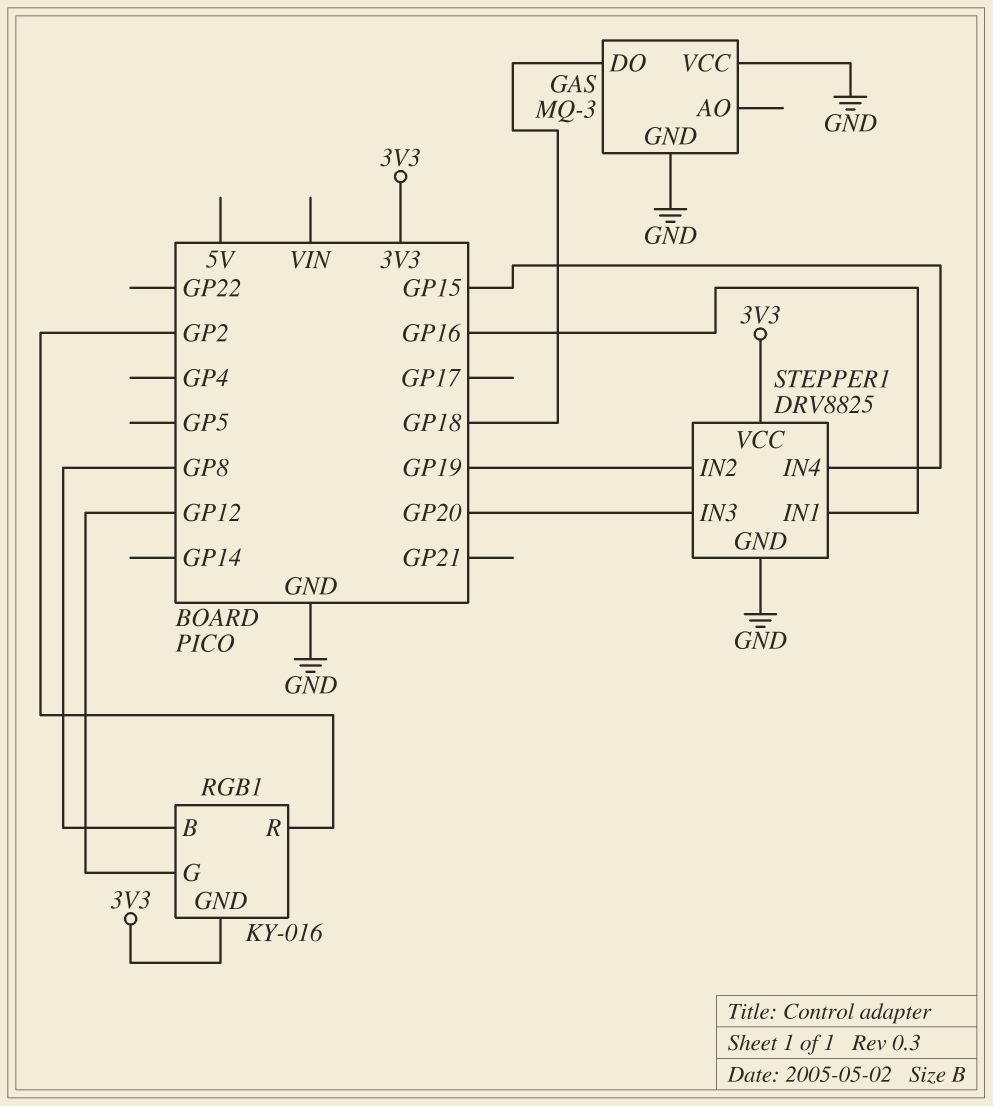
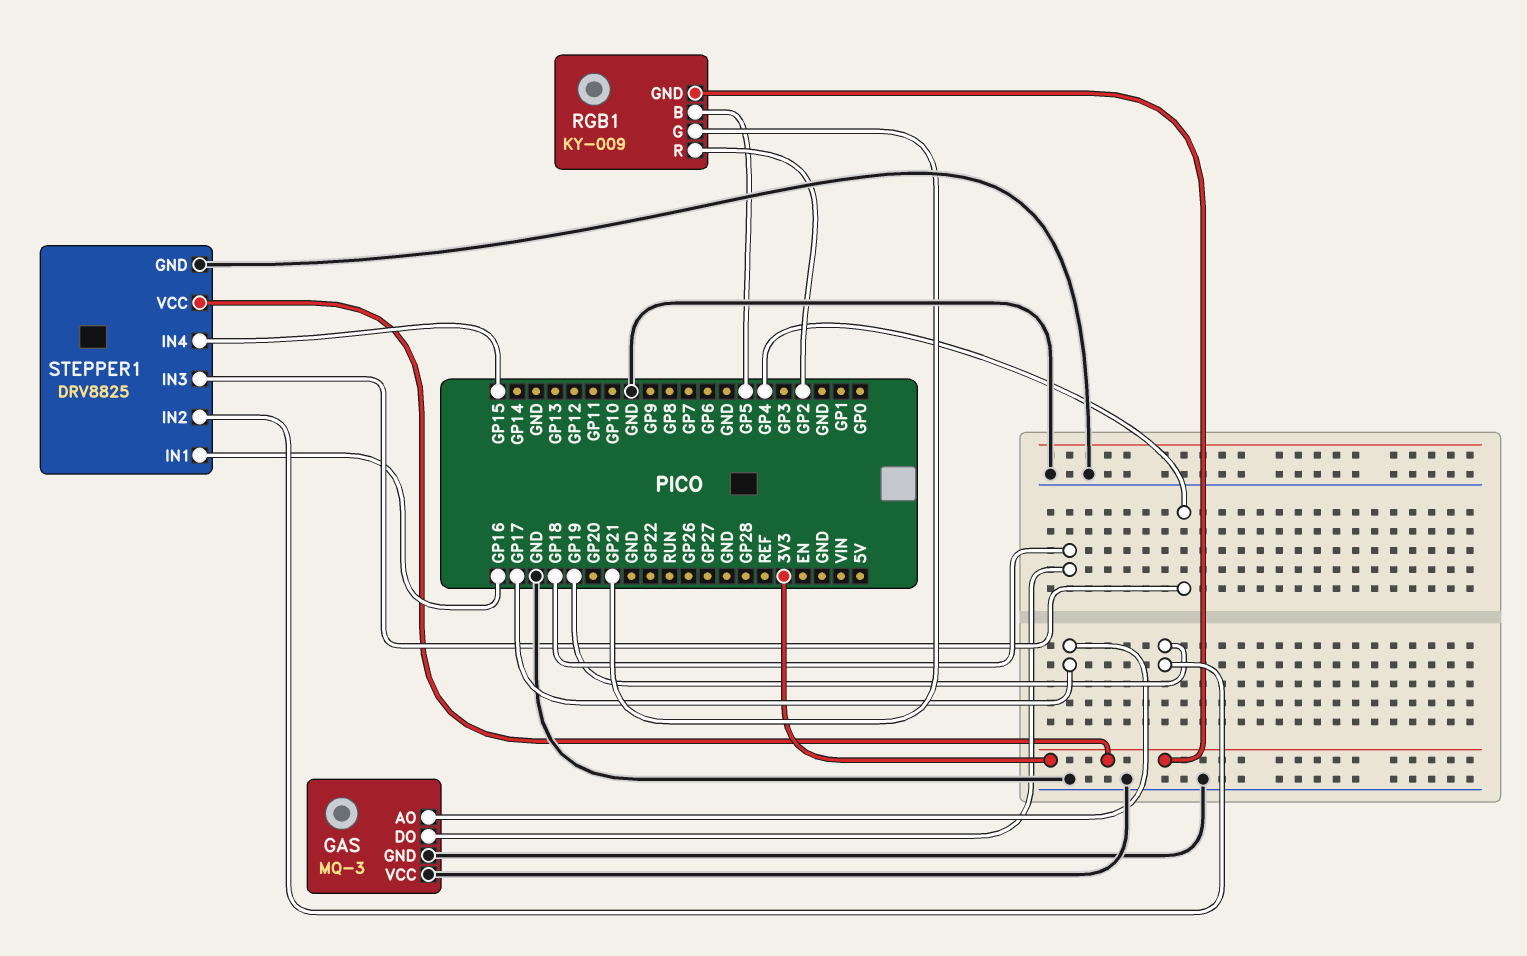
GAS pin AO: none -> GP17
RGB1: KY-016 -> KY-009
RGB1 pin B: GP8 -> GP5
RGB1 pin G: GP12 -> GP21
STEPPER1 pin IN3: GP20 -> GP4

